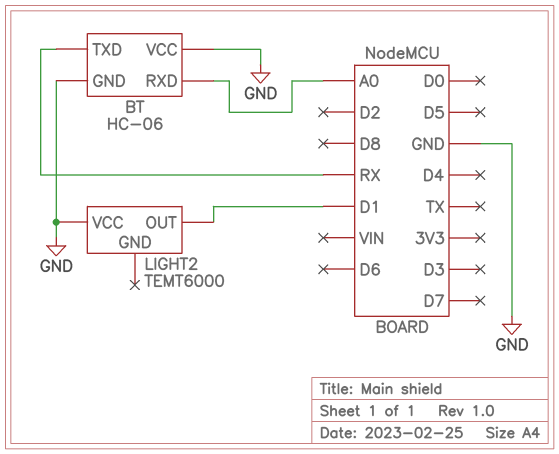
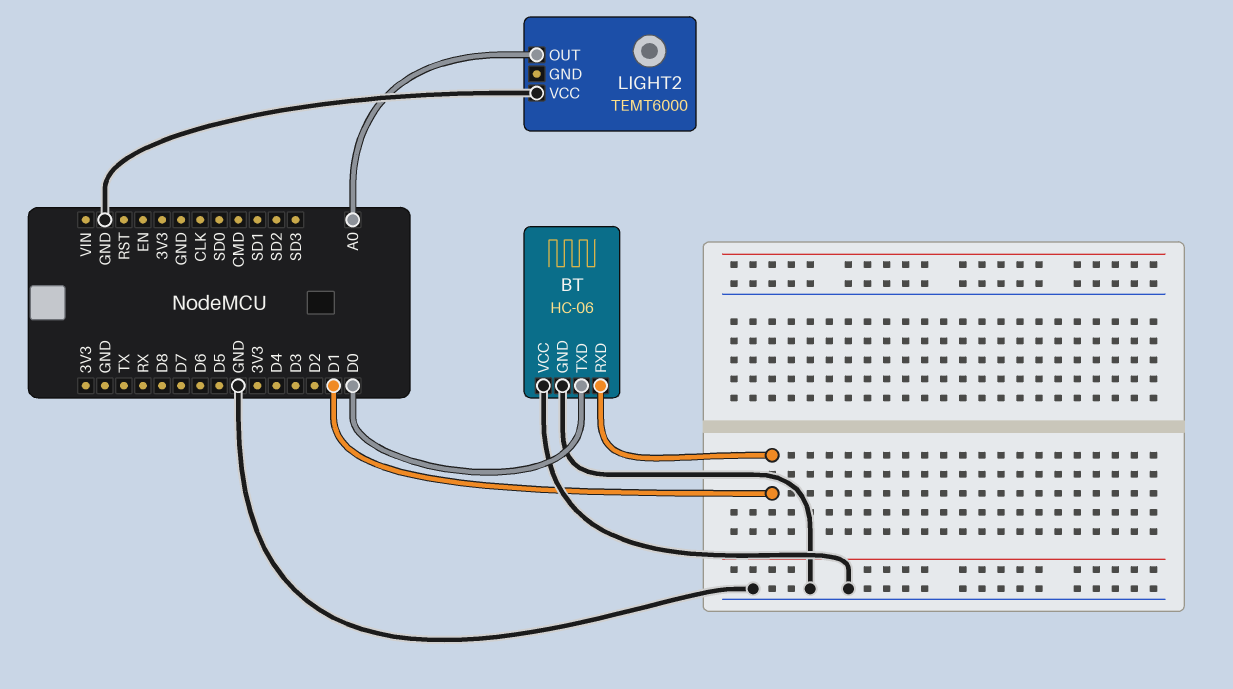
BT pin RXD: A0 -> D1
BT pin TXD: RX -> D0
LIGHT2 pin OUT: D1 -> A0

